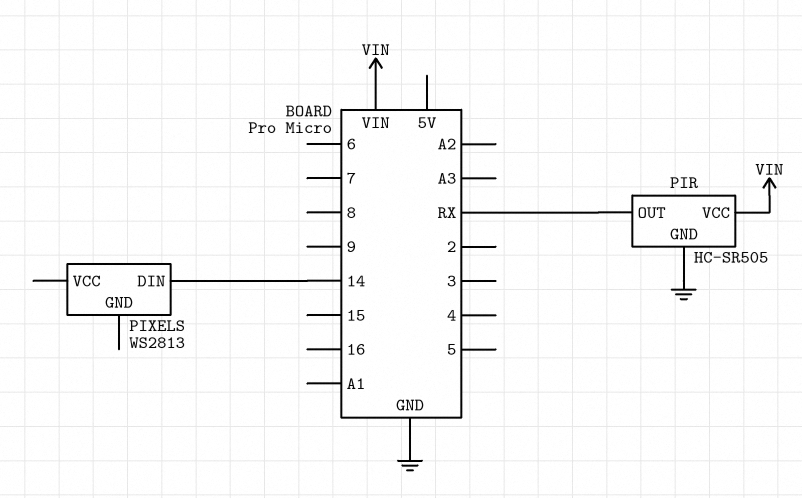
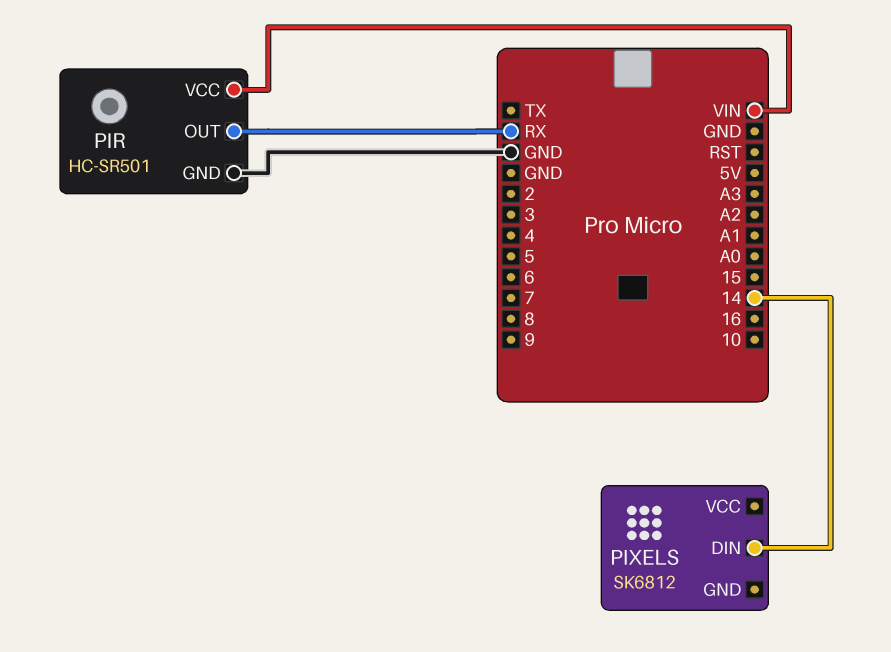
PIR: HC-SR505 -> HC-SR501
PIXELS: WS2813 -> SK6812

